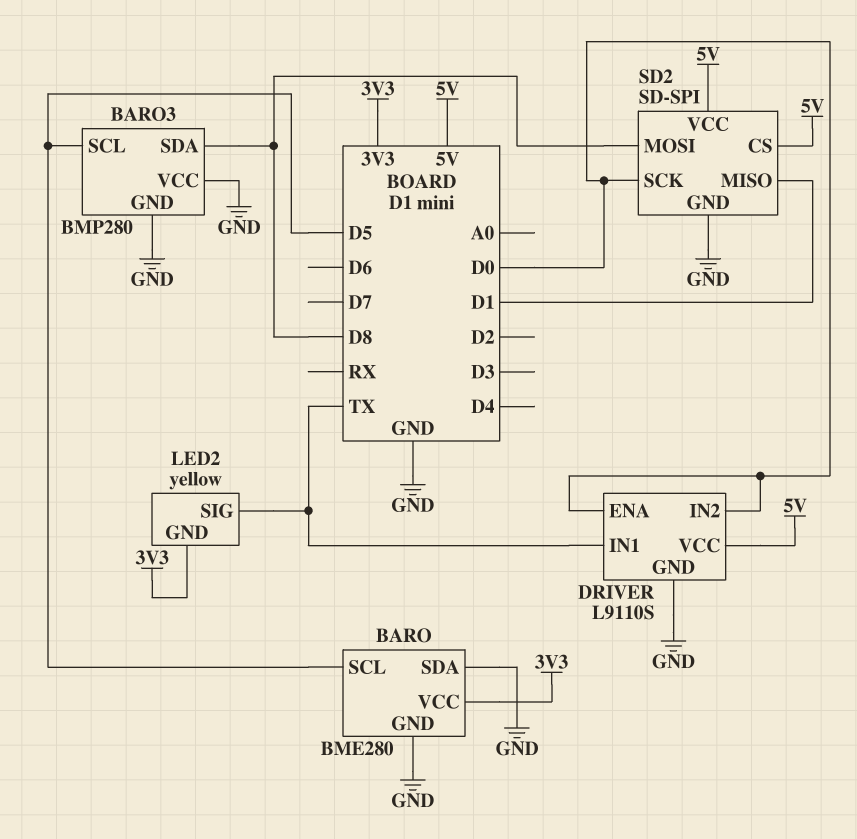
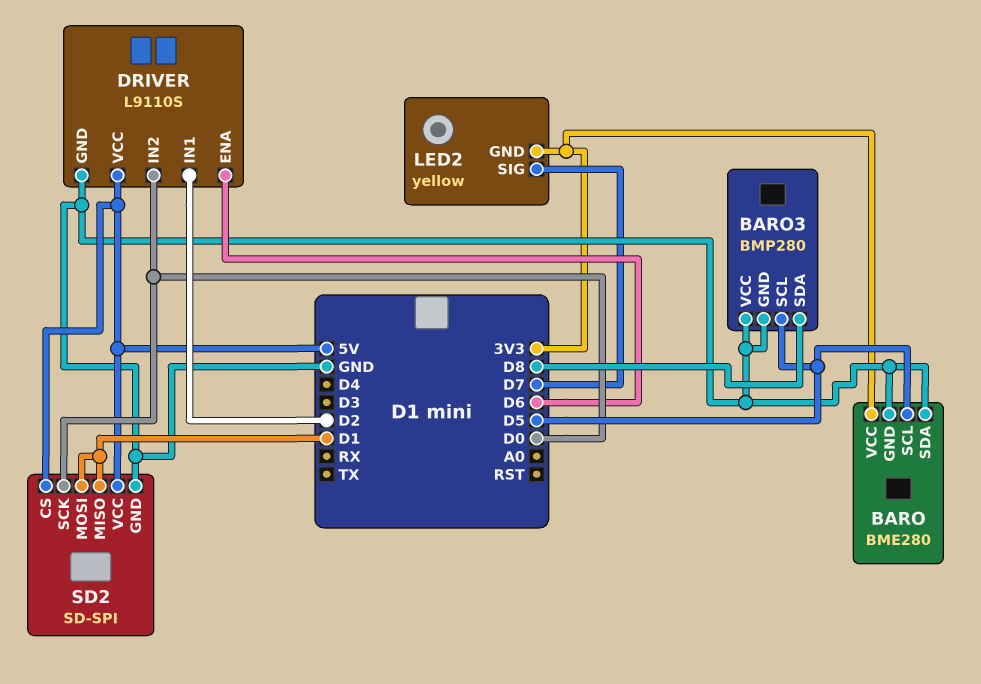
DRIVER pin ENA: D0 -> D6
DRIVER pin IN1: TX -> D2
LED2 pin SIG: TX -> D7
SD2 pin MOSI: D8 -> D1

